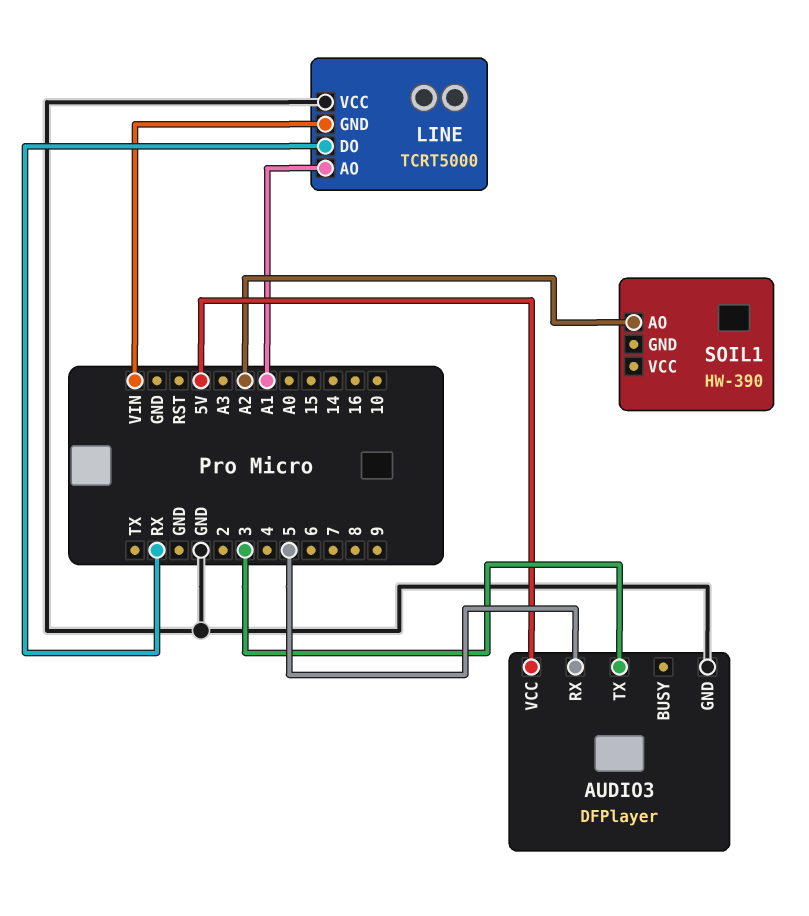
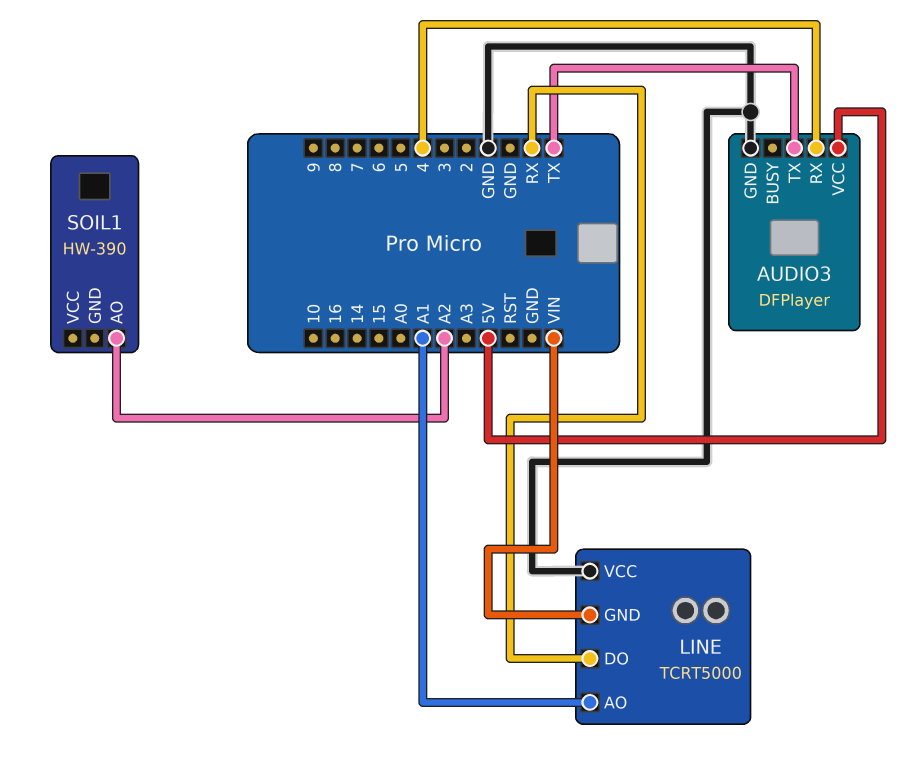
AUDIO3 pin RX: 5 -> 4
AUDIO3 pin TX: 3 -> TX

